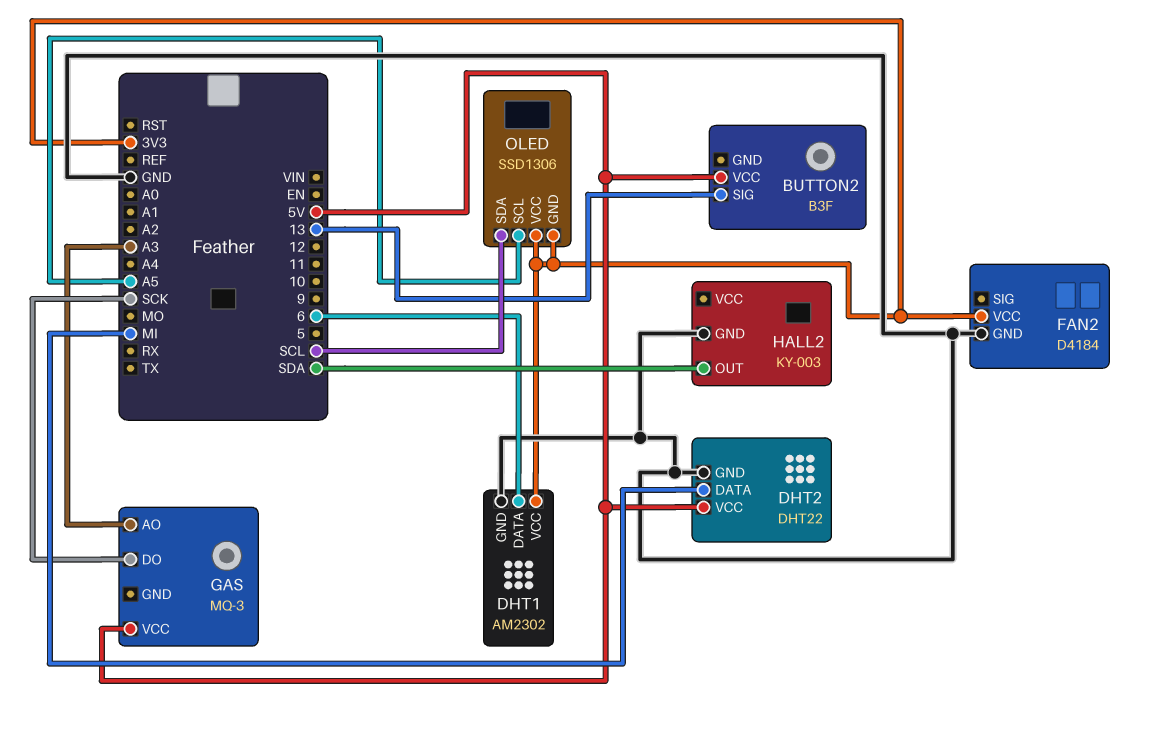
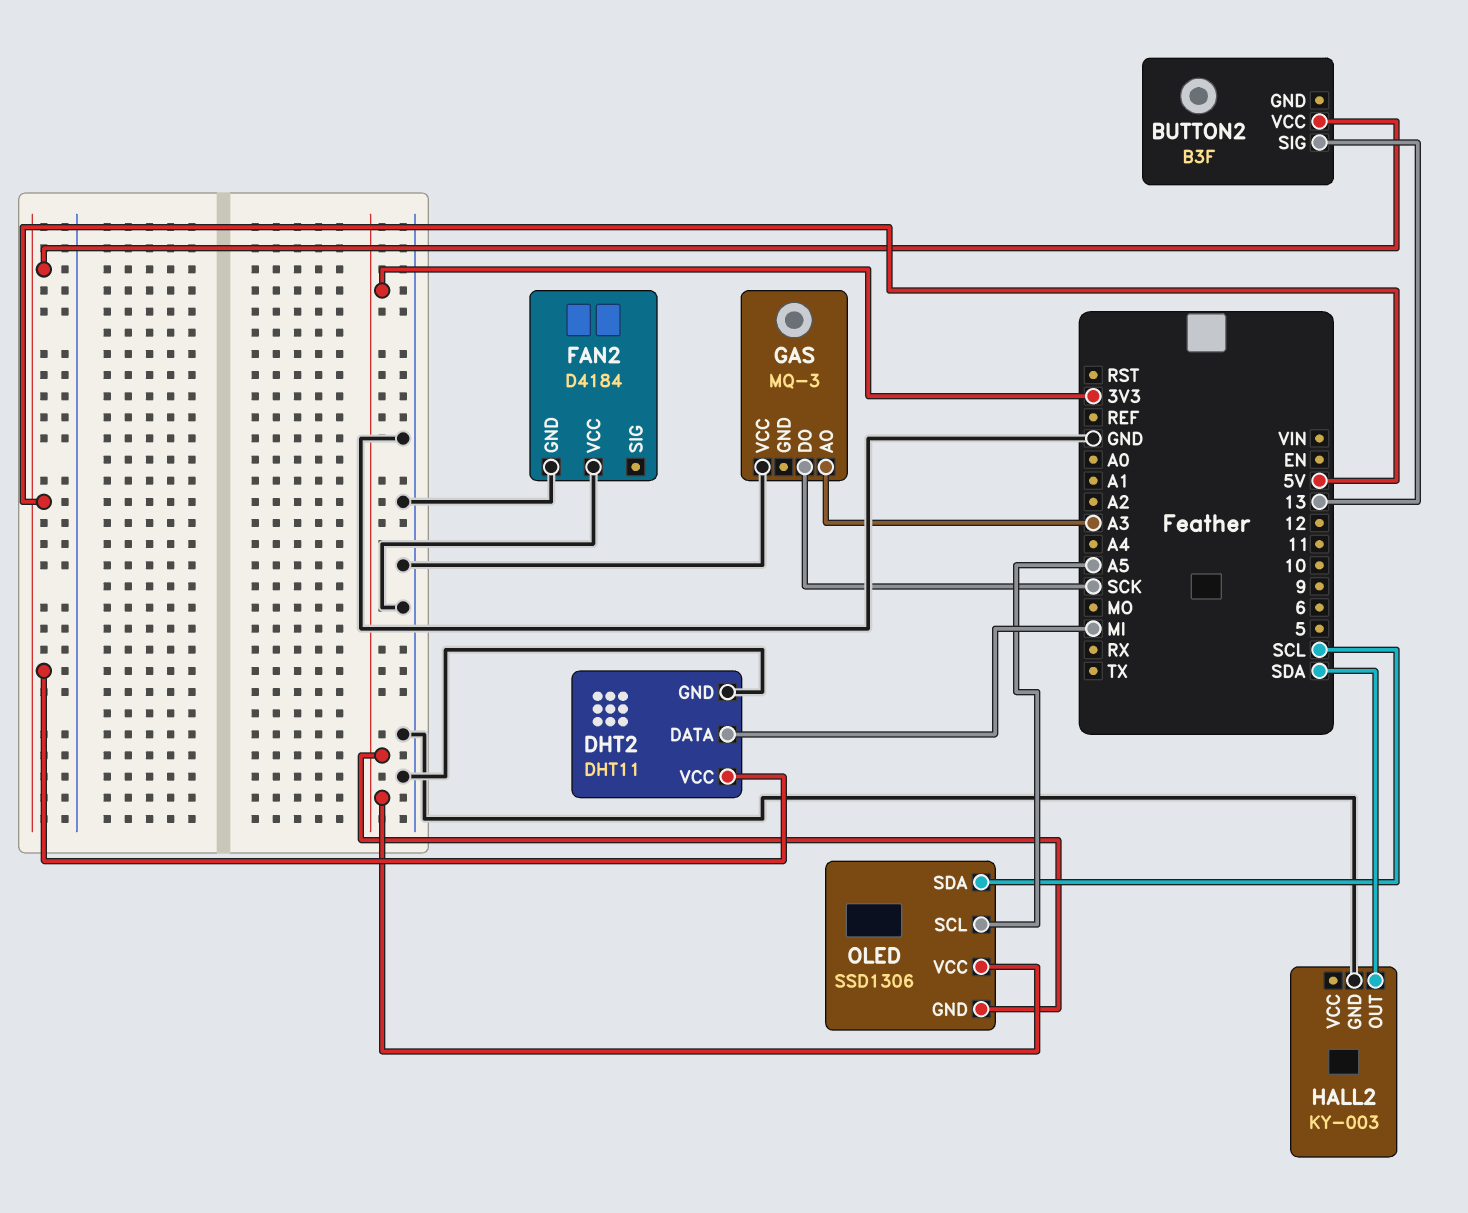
DHT1: AM2302 -> none
DHT1 pin DATA: 6 -> none
DHT1 pin GND: GND -> none
DHT1 pin VCC: 3V3 -> none
DHT2: DHT22 -> DHT11
FAN2 pin VCC: 3V3 -> GND
GAS pin VCC: 5V -> GND

